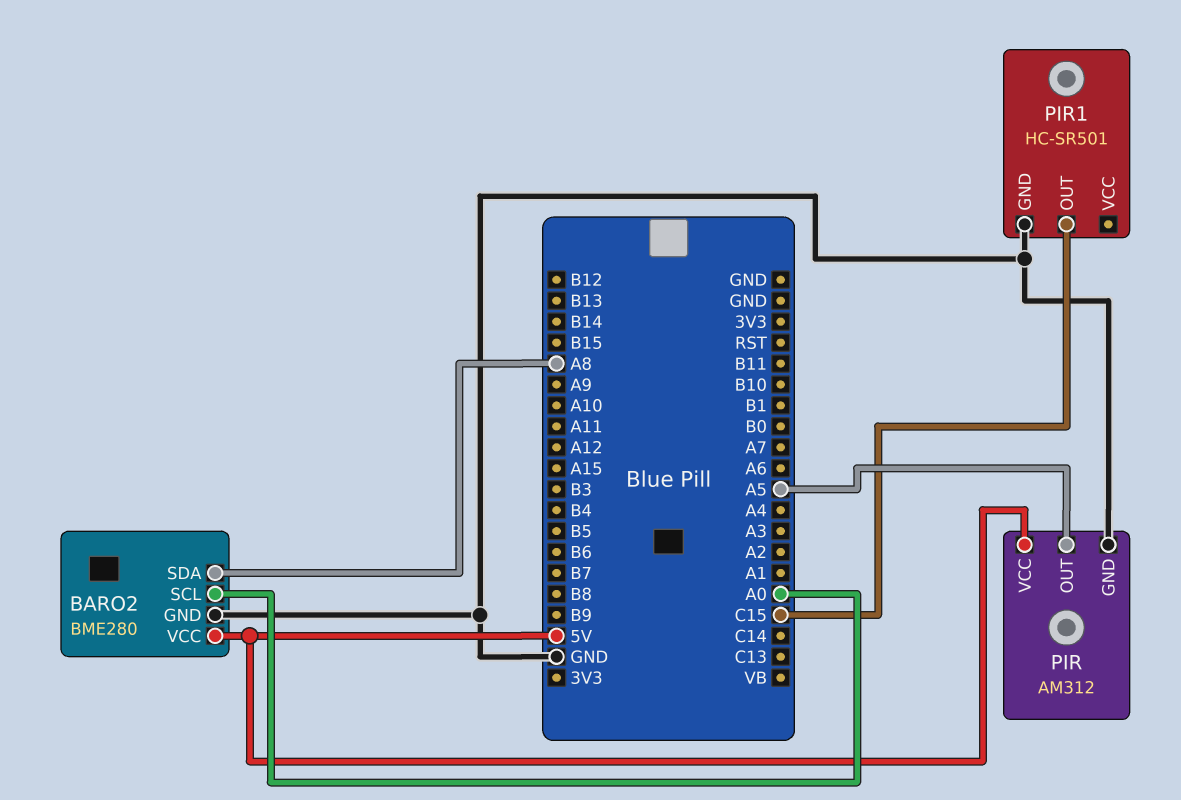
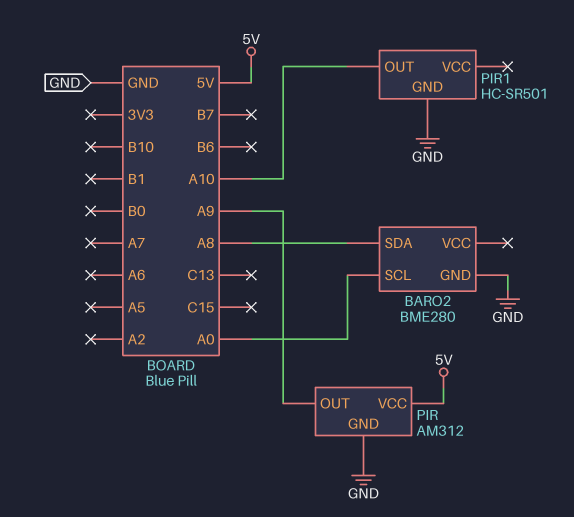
BARO2 pin VCC: 5V -> none
PIR pin OUT: A5 -> A9
PIR1 pin OUT: C15 -> A10

